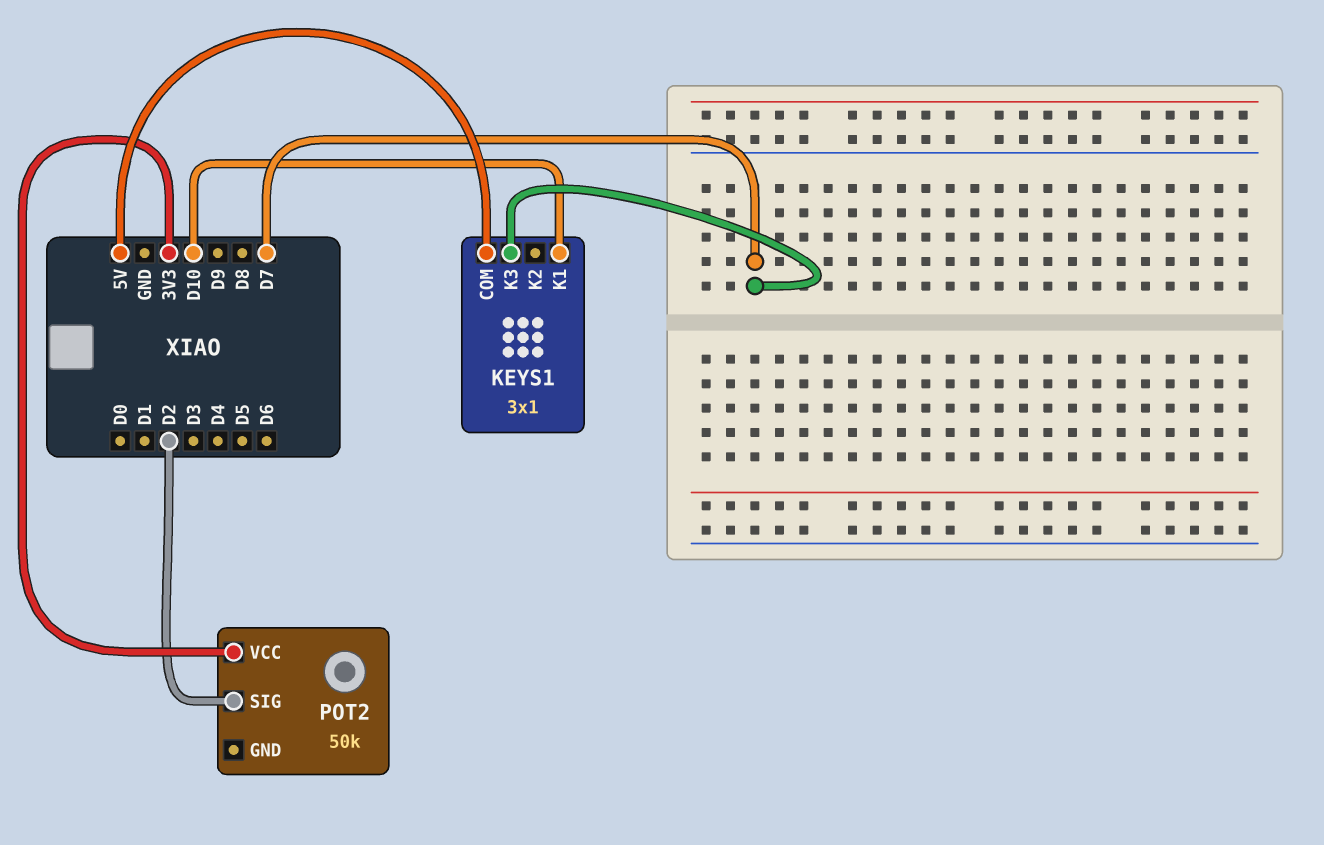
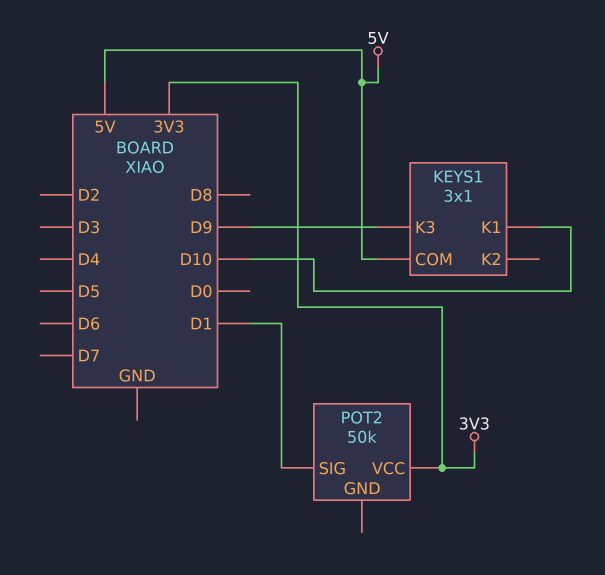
KEYS1 pin K3: D7 -> D9
POT2 pin SIG: D2 -> D1

